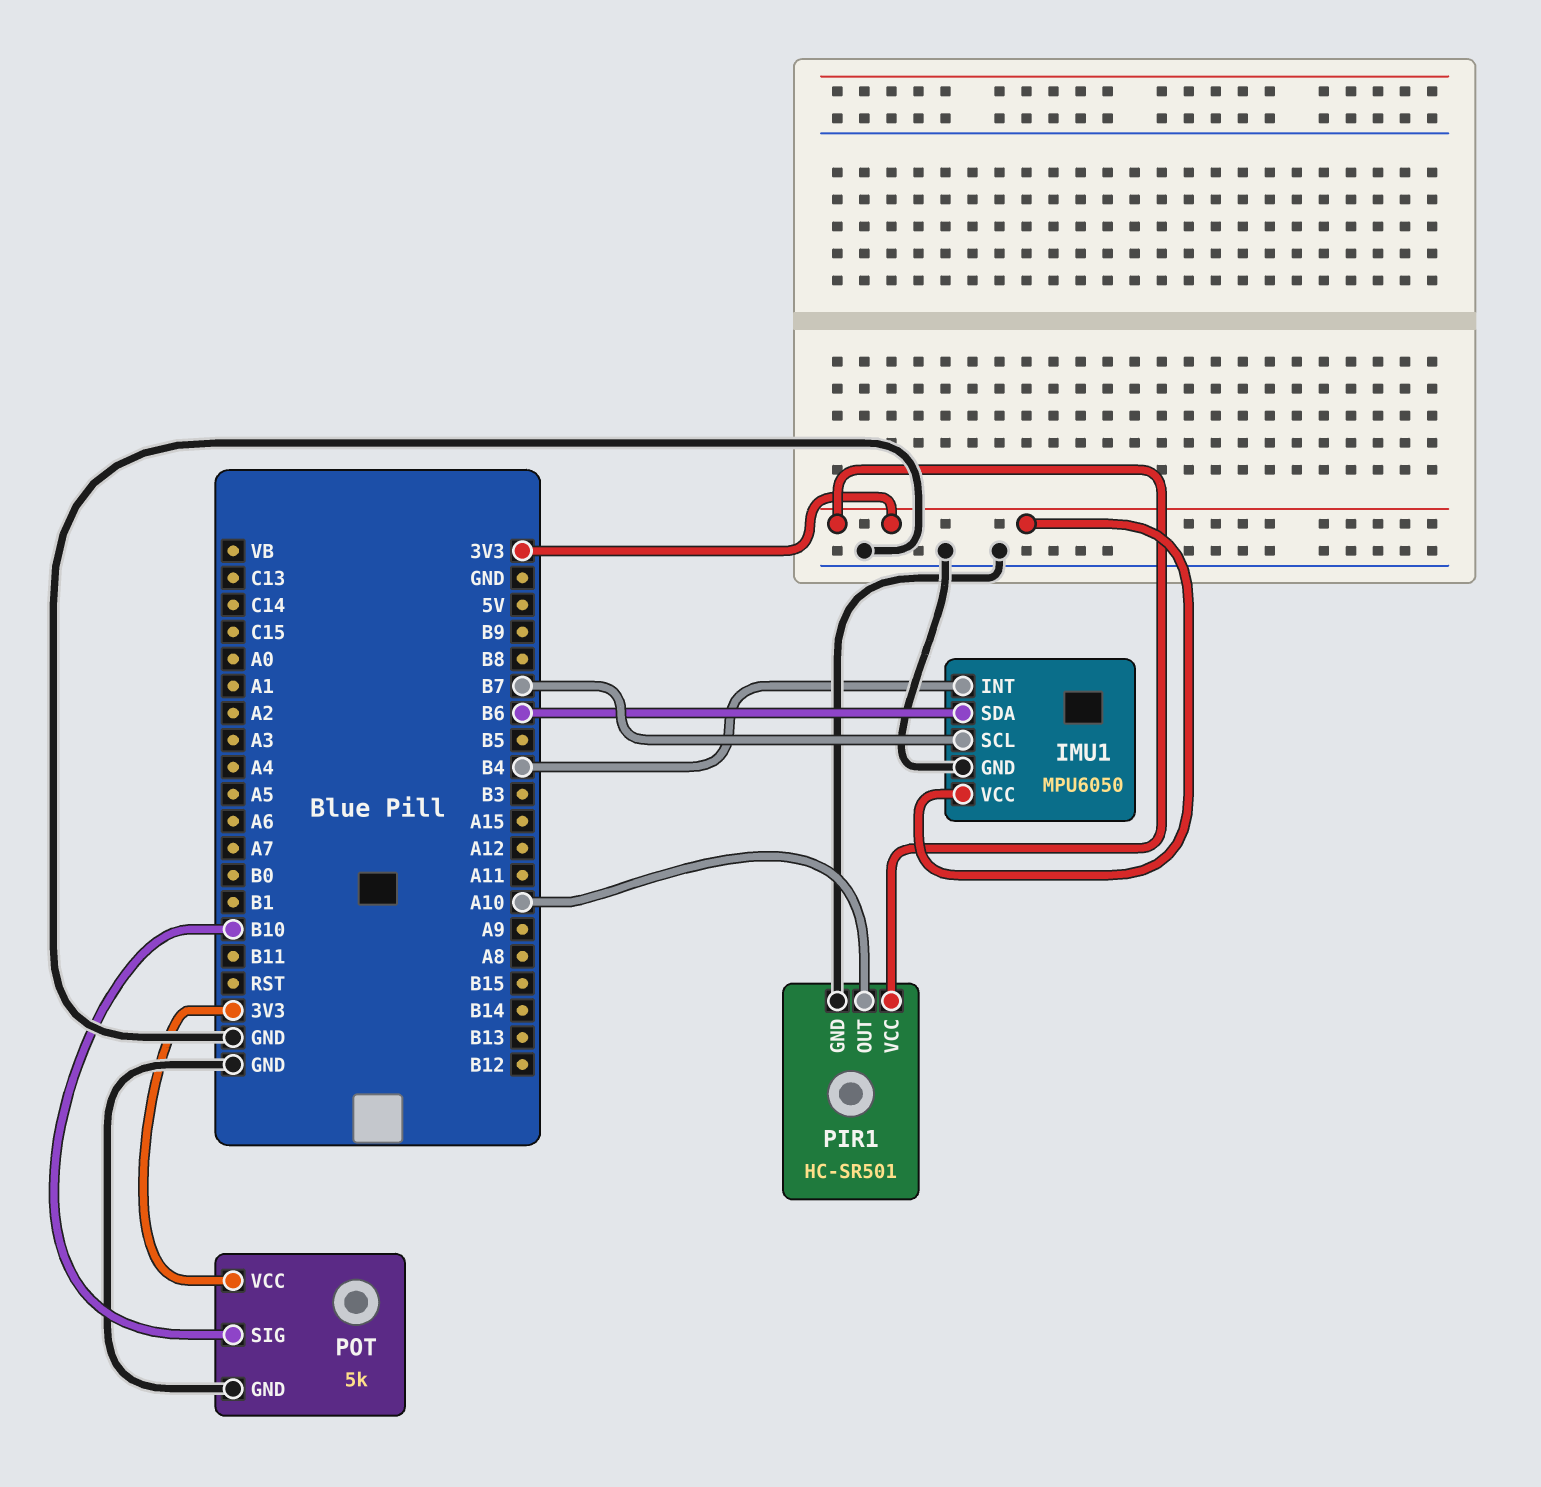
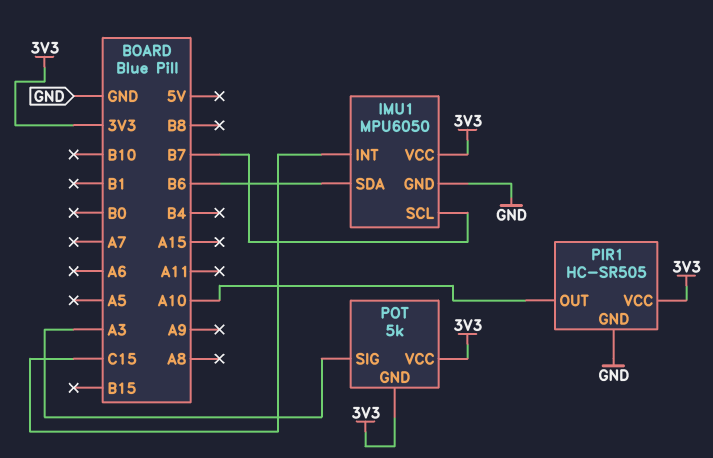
IMU1 pin INT: B4 -> C15
PIR1: HC-SR501 -> HC-SR505
POT pin GND: GND -> 3V3
POT pin SIG: B10 -> A3

